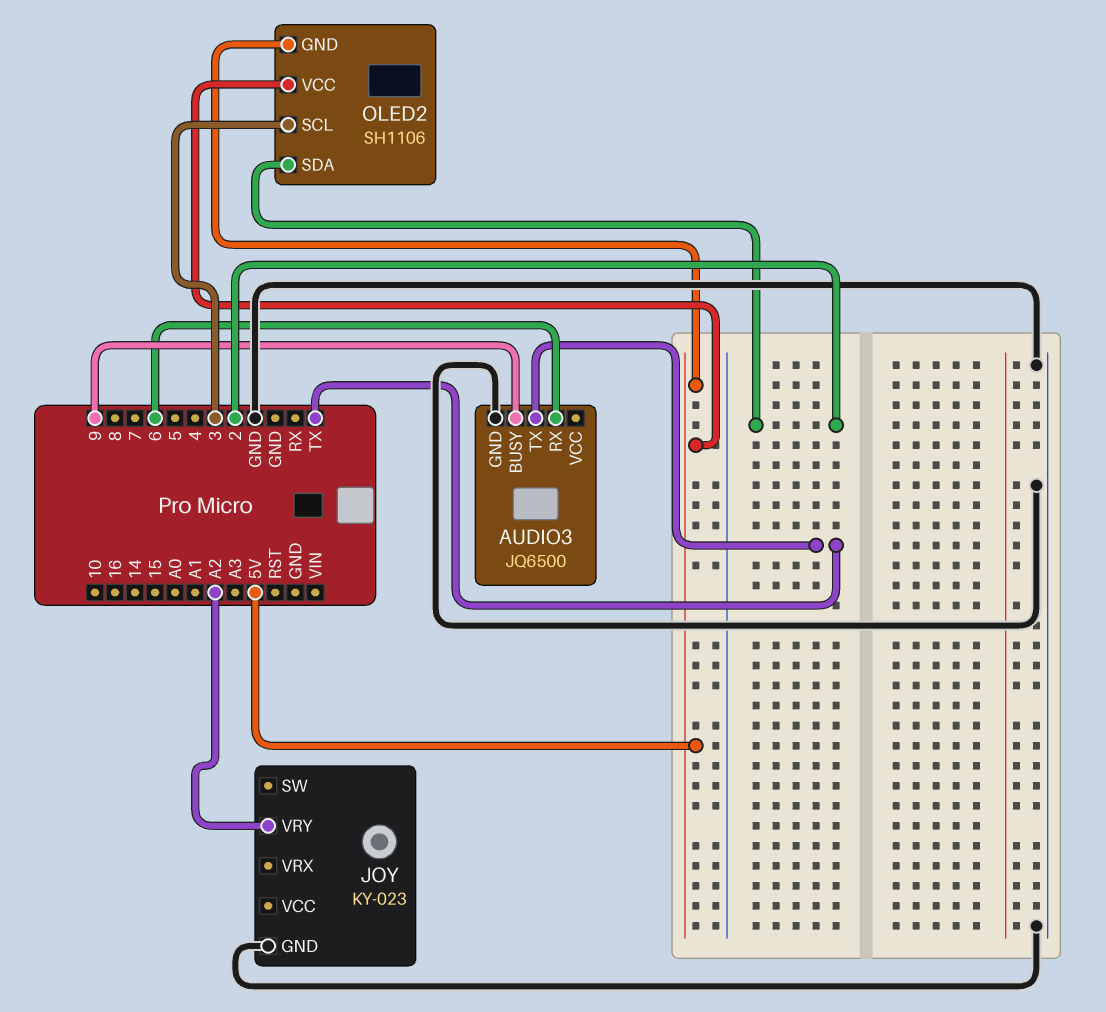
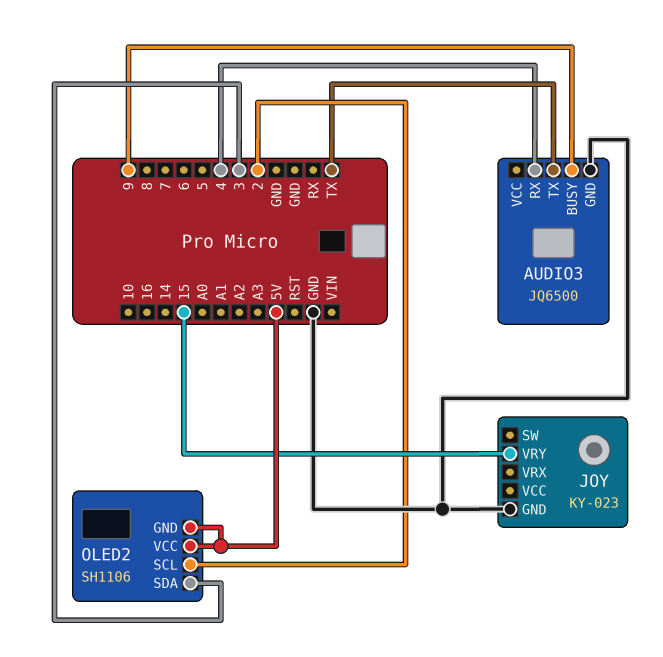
AUDIO3 pin RX: 6 -> 4
JOY pin VRY: A2 -> 15
OLED2 pin SCL: 3 -> 2
OLED2 pin SDA: 2 -> 3

